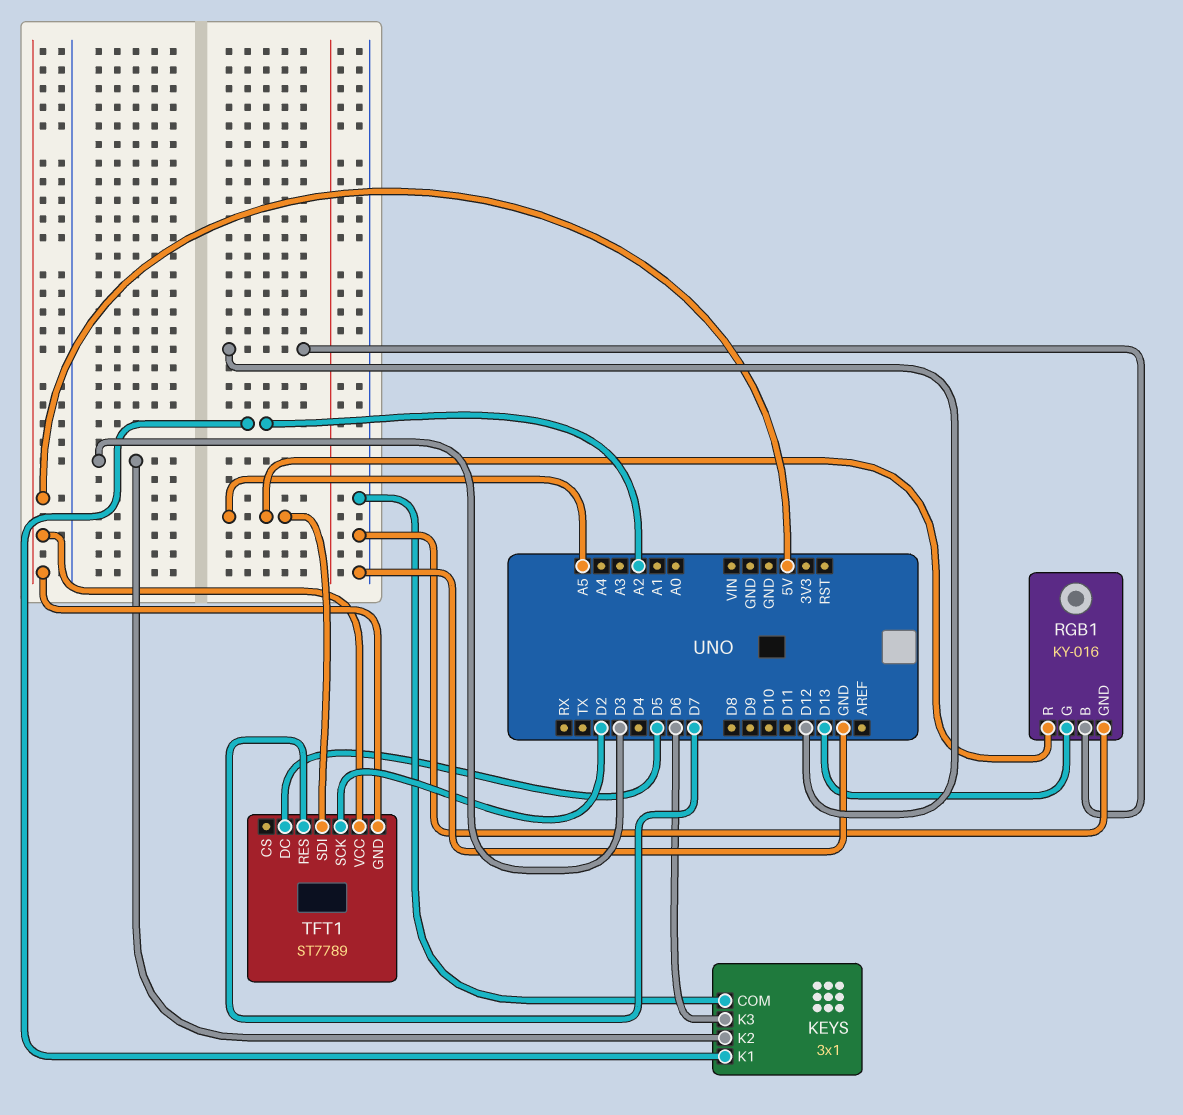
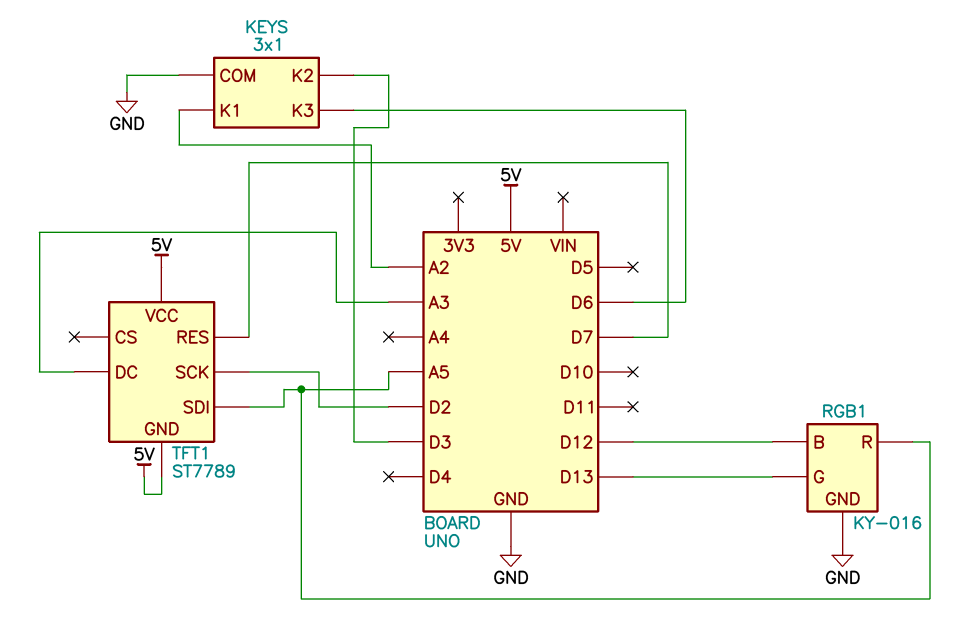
TFT1 pin DC: D5 -> A3

